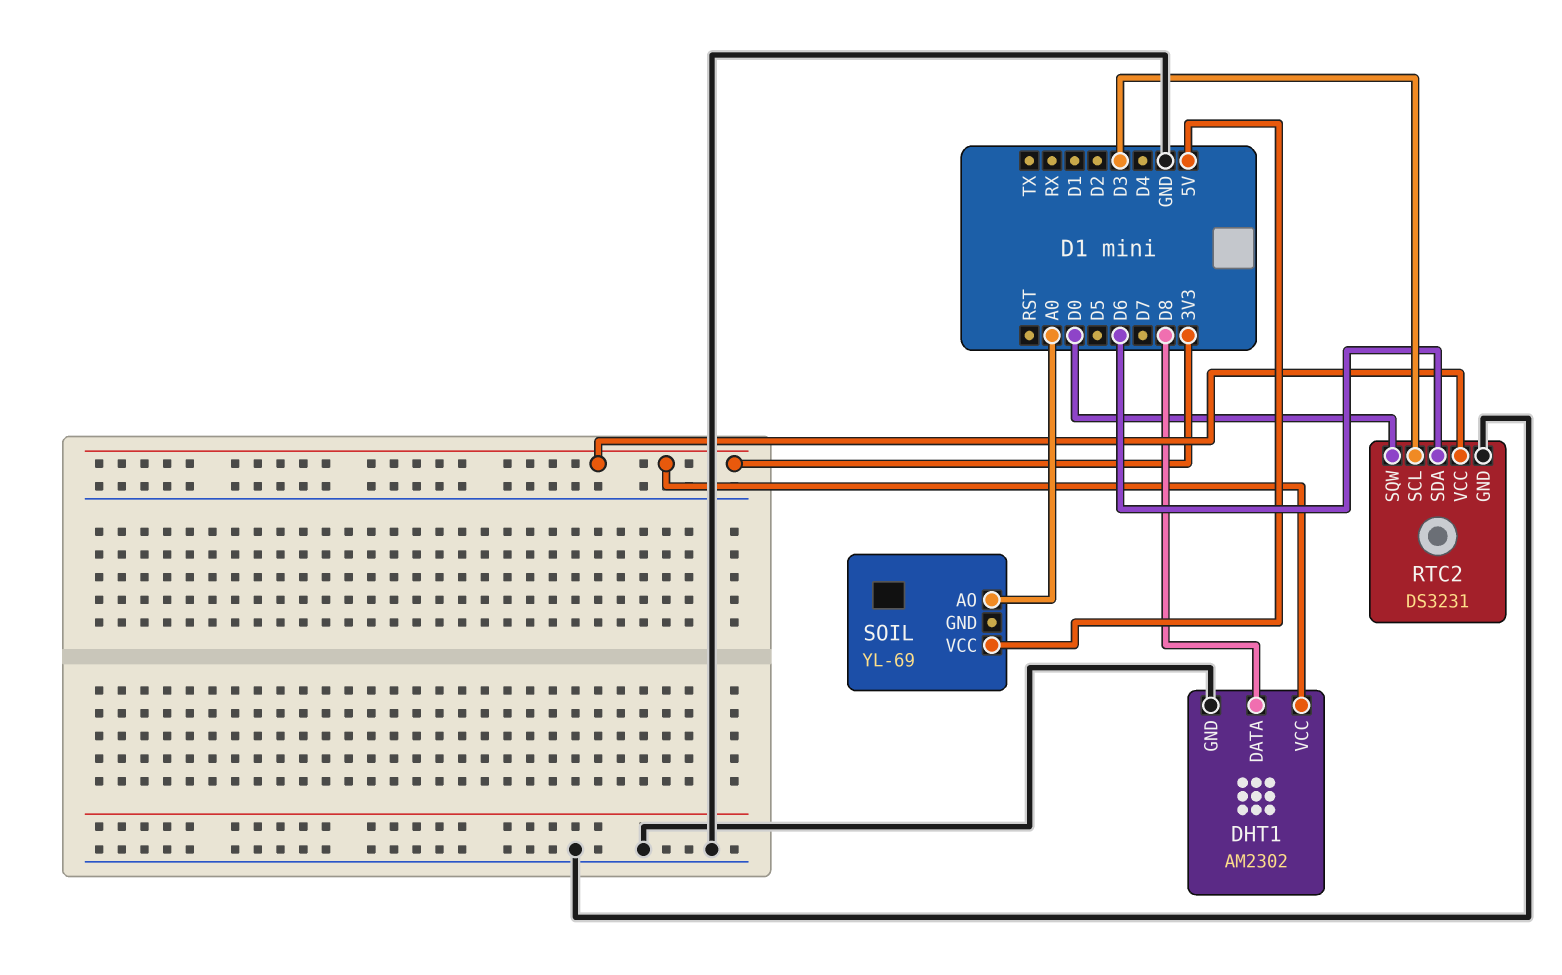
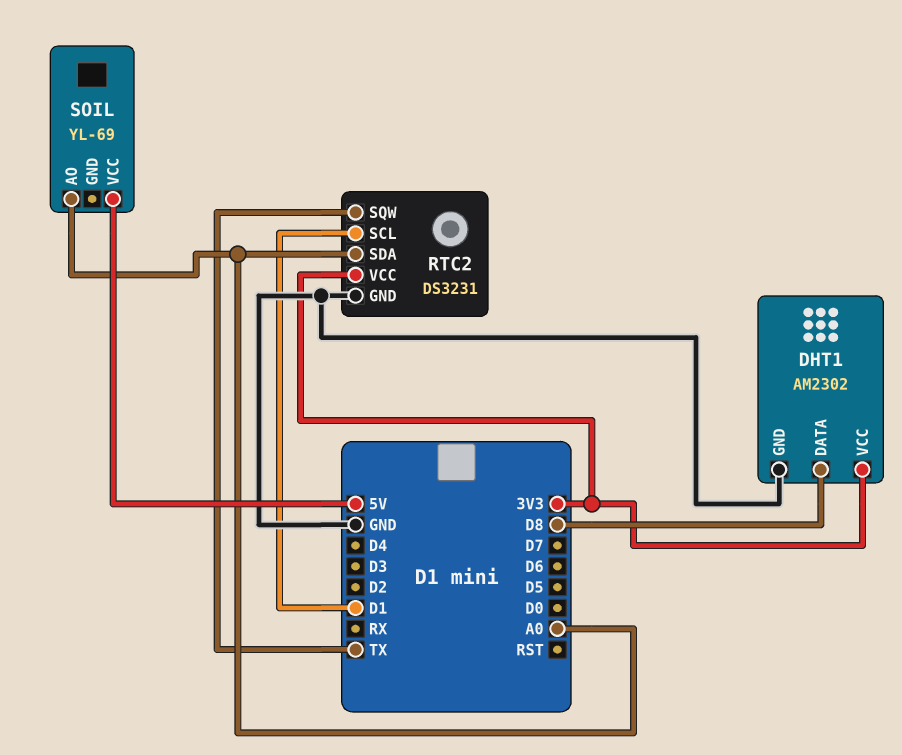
RTC2 pin SCL: D3 -> D1
RTC2 pin SDA: D6 -> A0
RTC2 pin SQW: D0 -> TX

